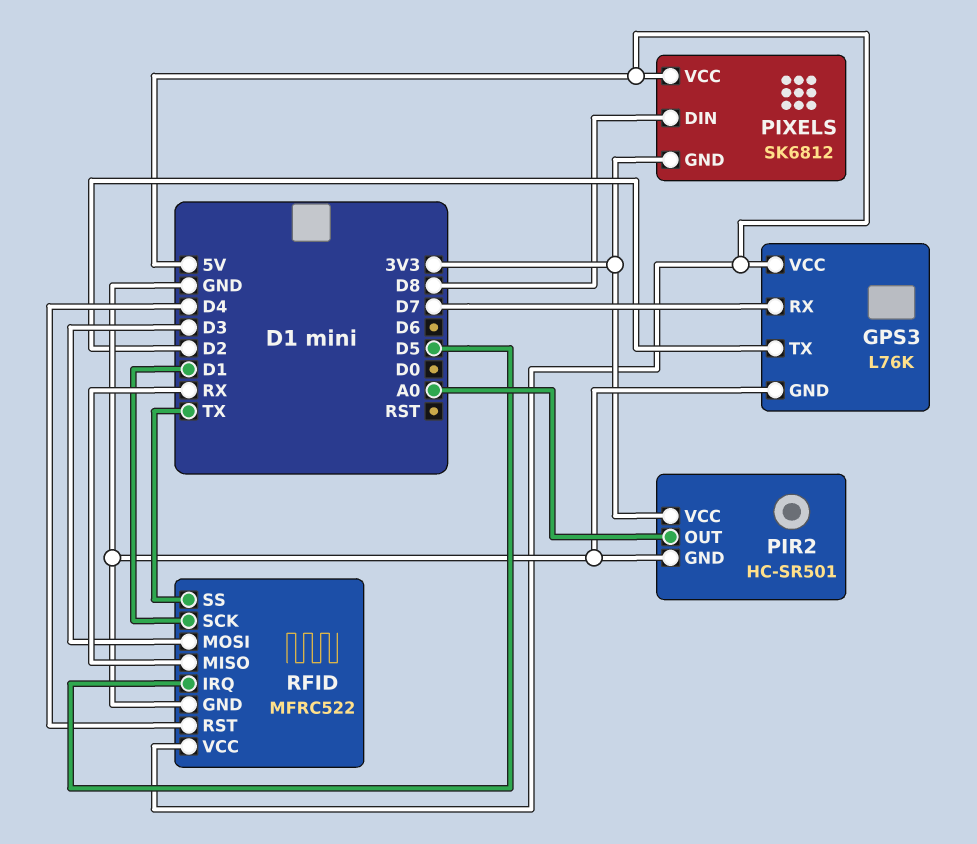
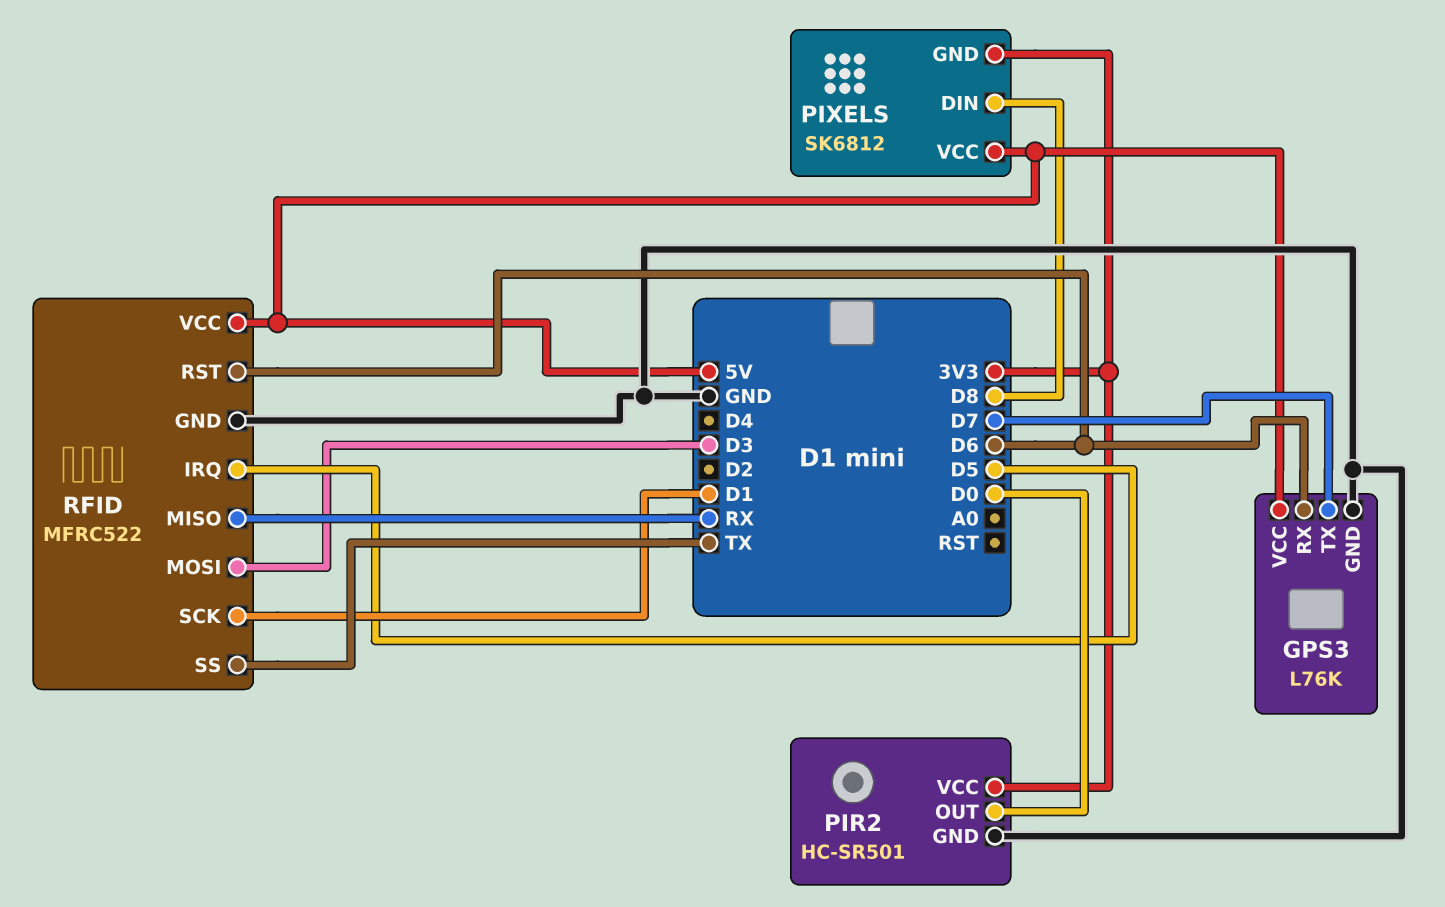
GPS3 pin RX: D7 -> D6
GPS3 pin TX: D2 -> D7
PIR2 pin OUT: A0 -> D0
RFID pin RST: D4 -> D6

